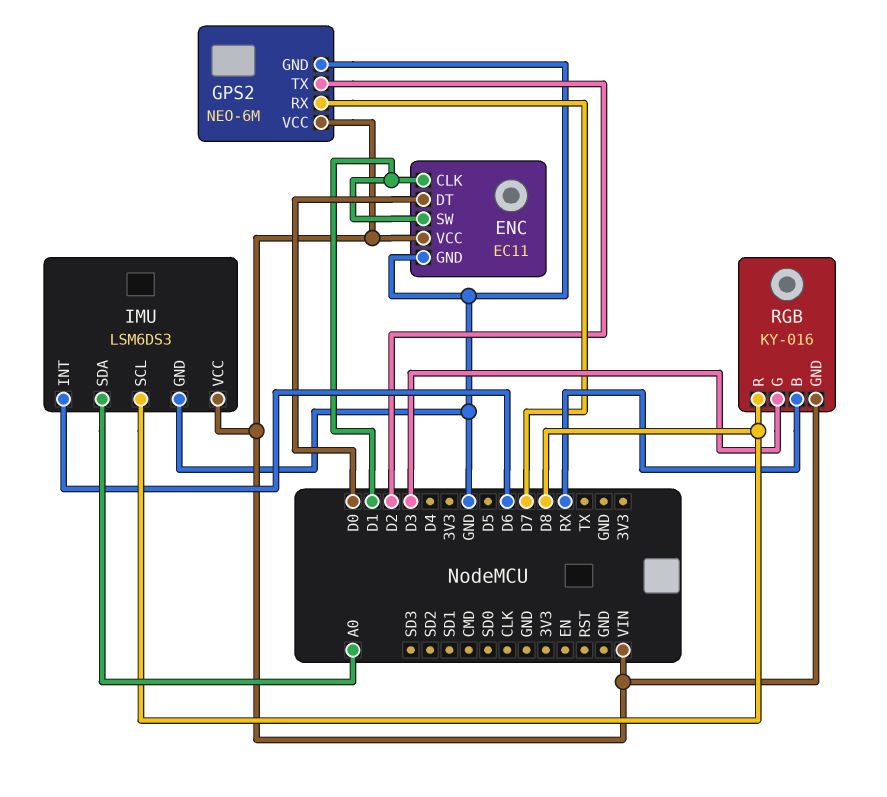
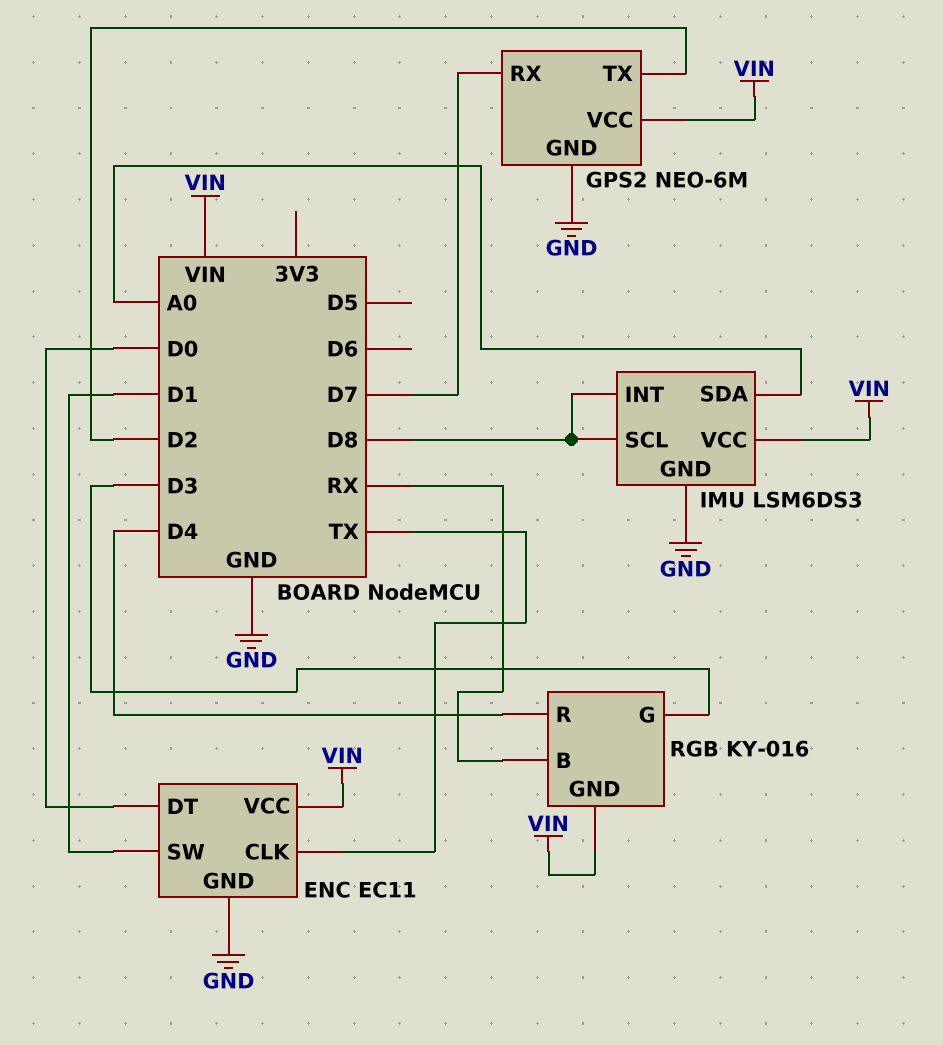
ENC pin CLK: D1 -> TX
IMU pin INT: D6 -> D8
RGB pin R: D8 -> D4

